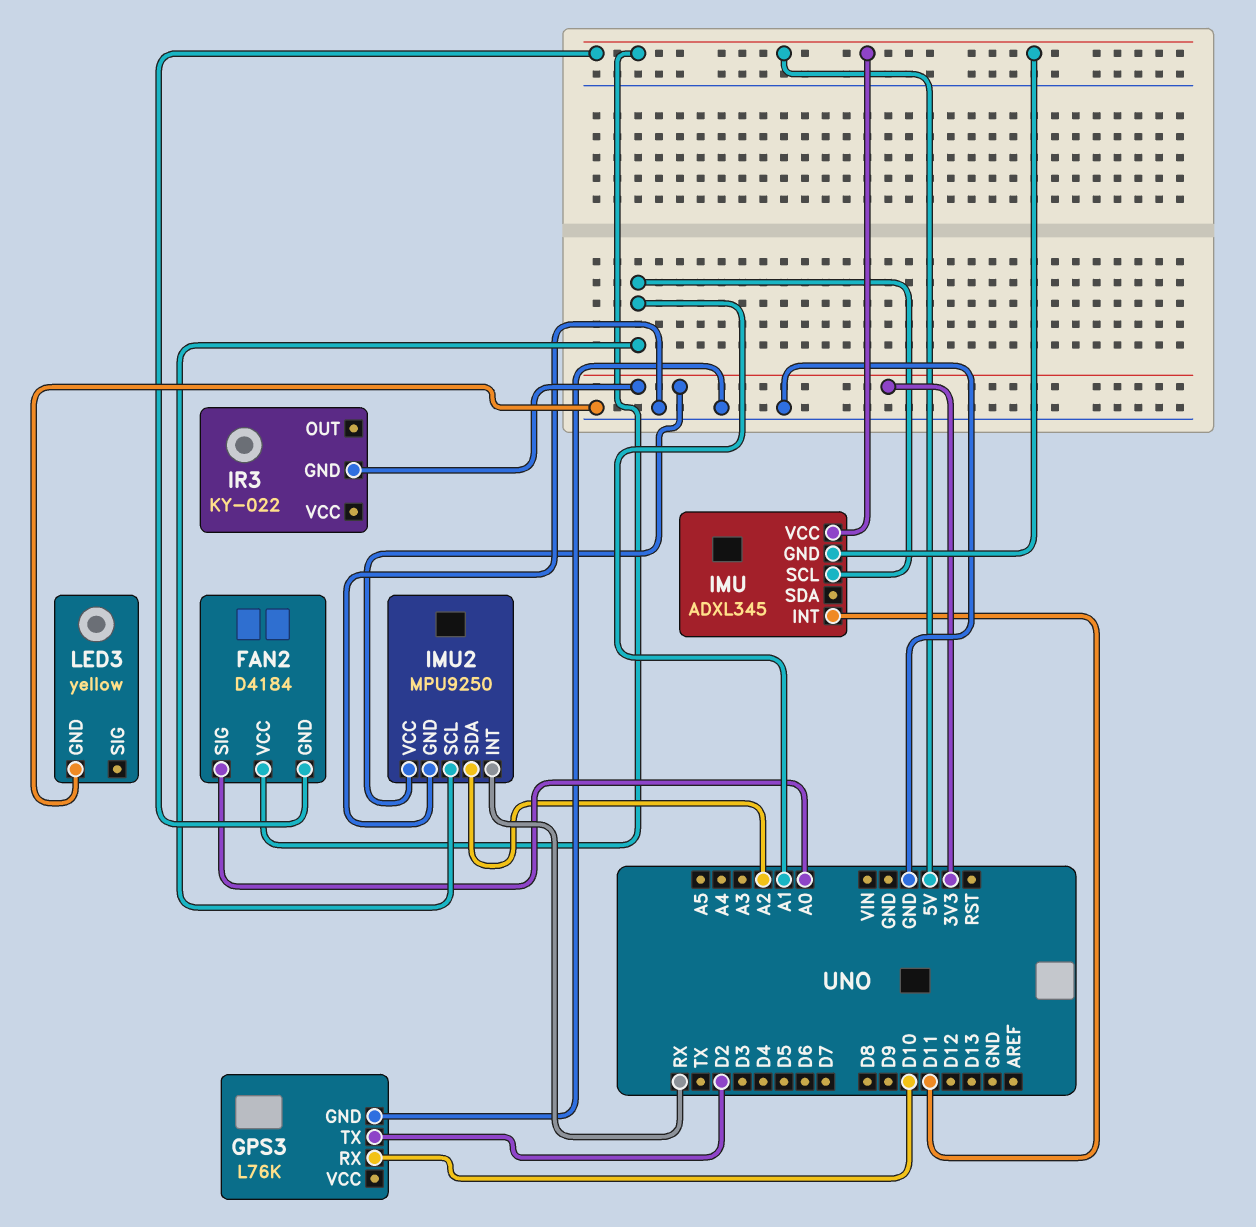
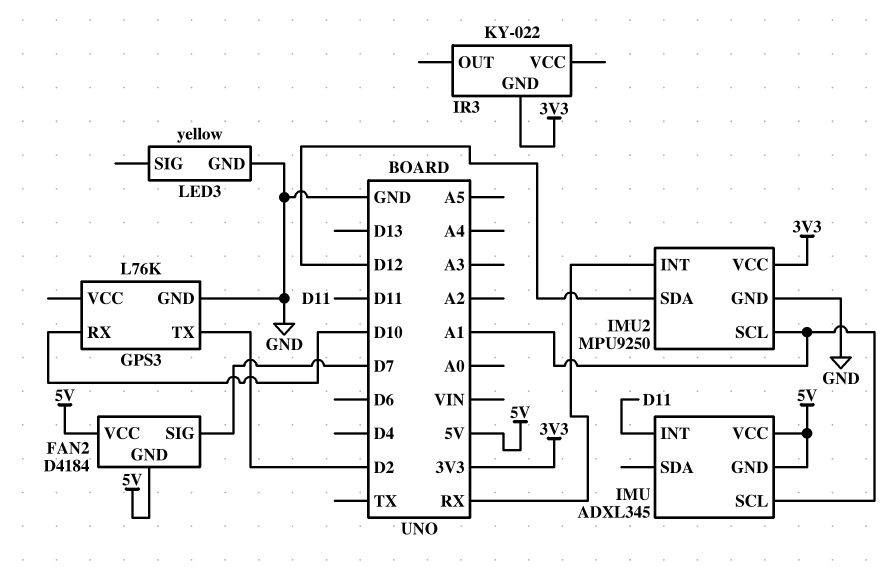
FAN2 pin SIG: A0 -> D7
IMU2 pin SDA: A2 -> D12

